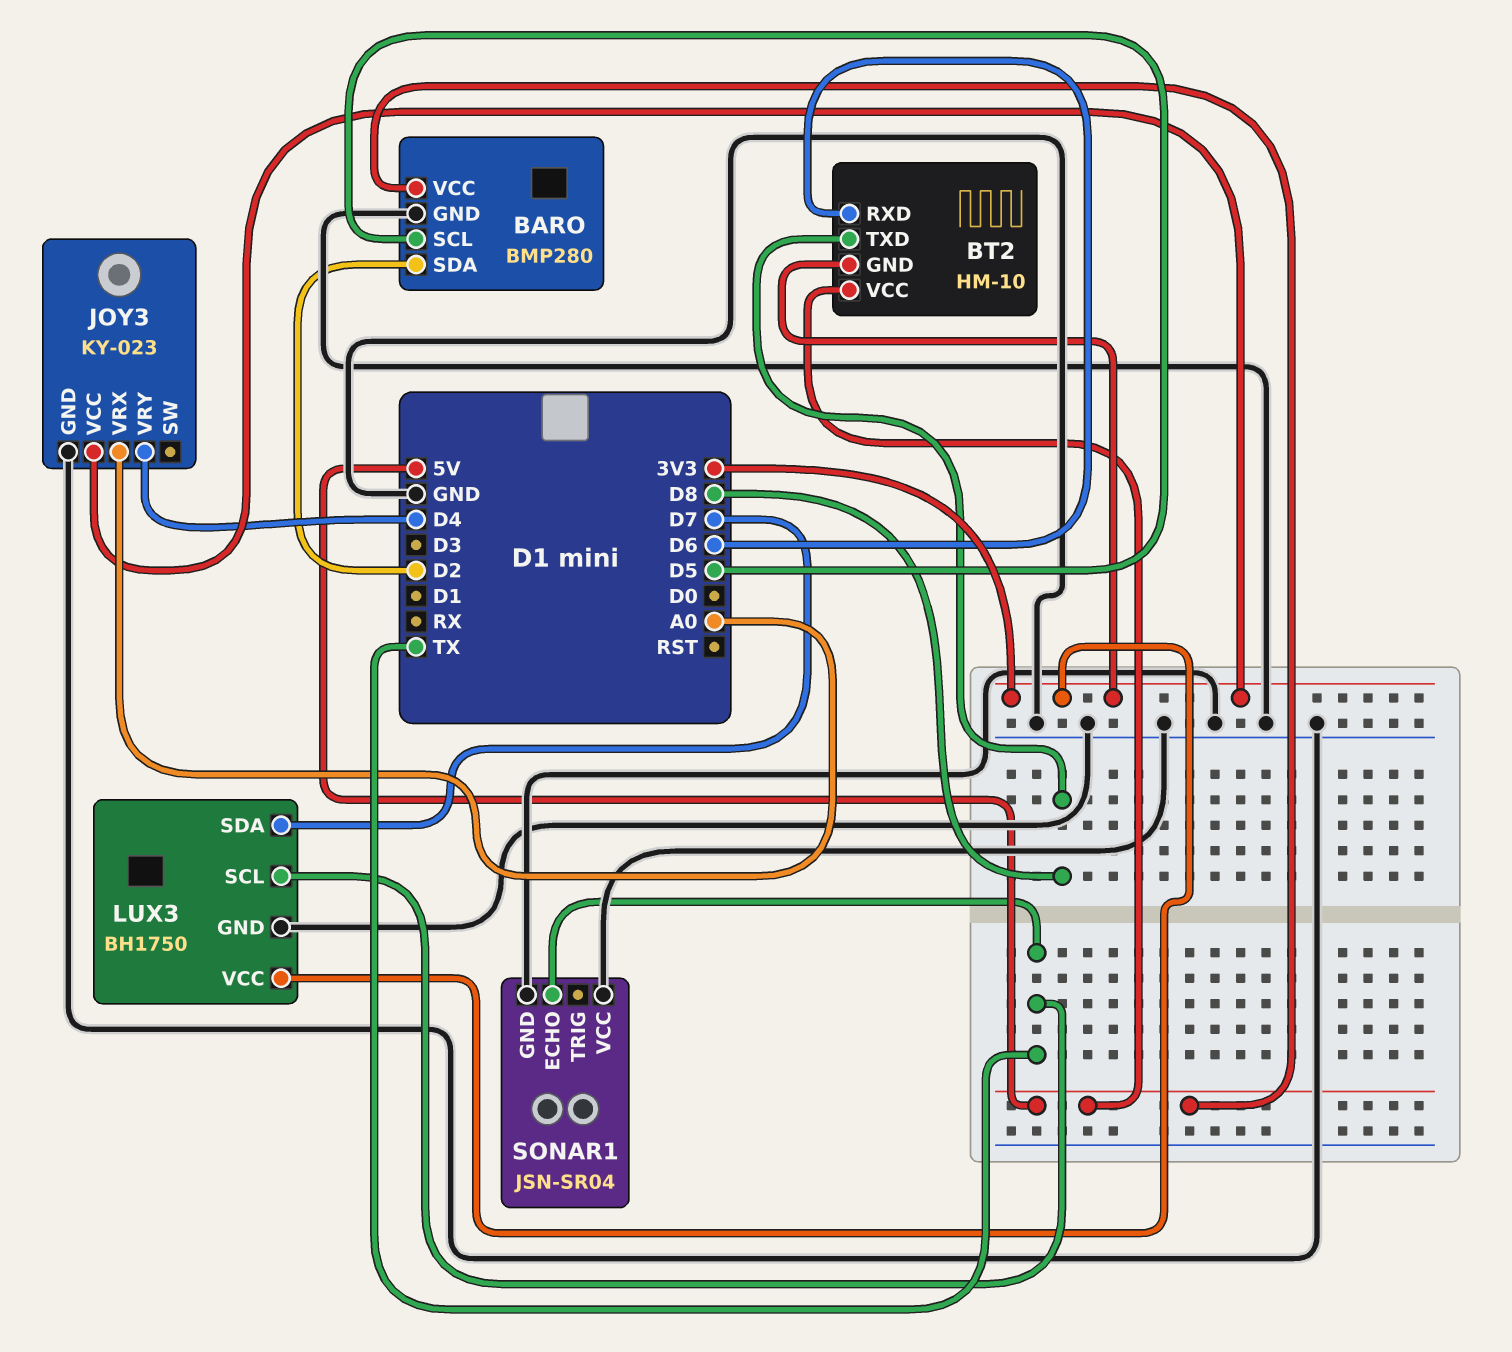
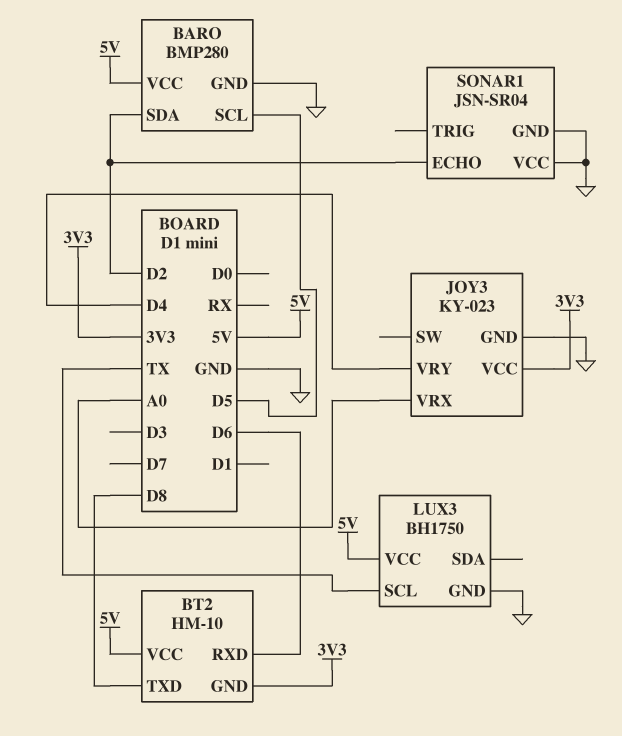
LUX3 pin SDA: D7 -> none
LUX3 pin VCC: 3V3 -> 5V
SONAR1 pin ECHO: TX -> D2

